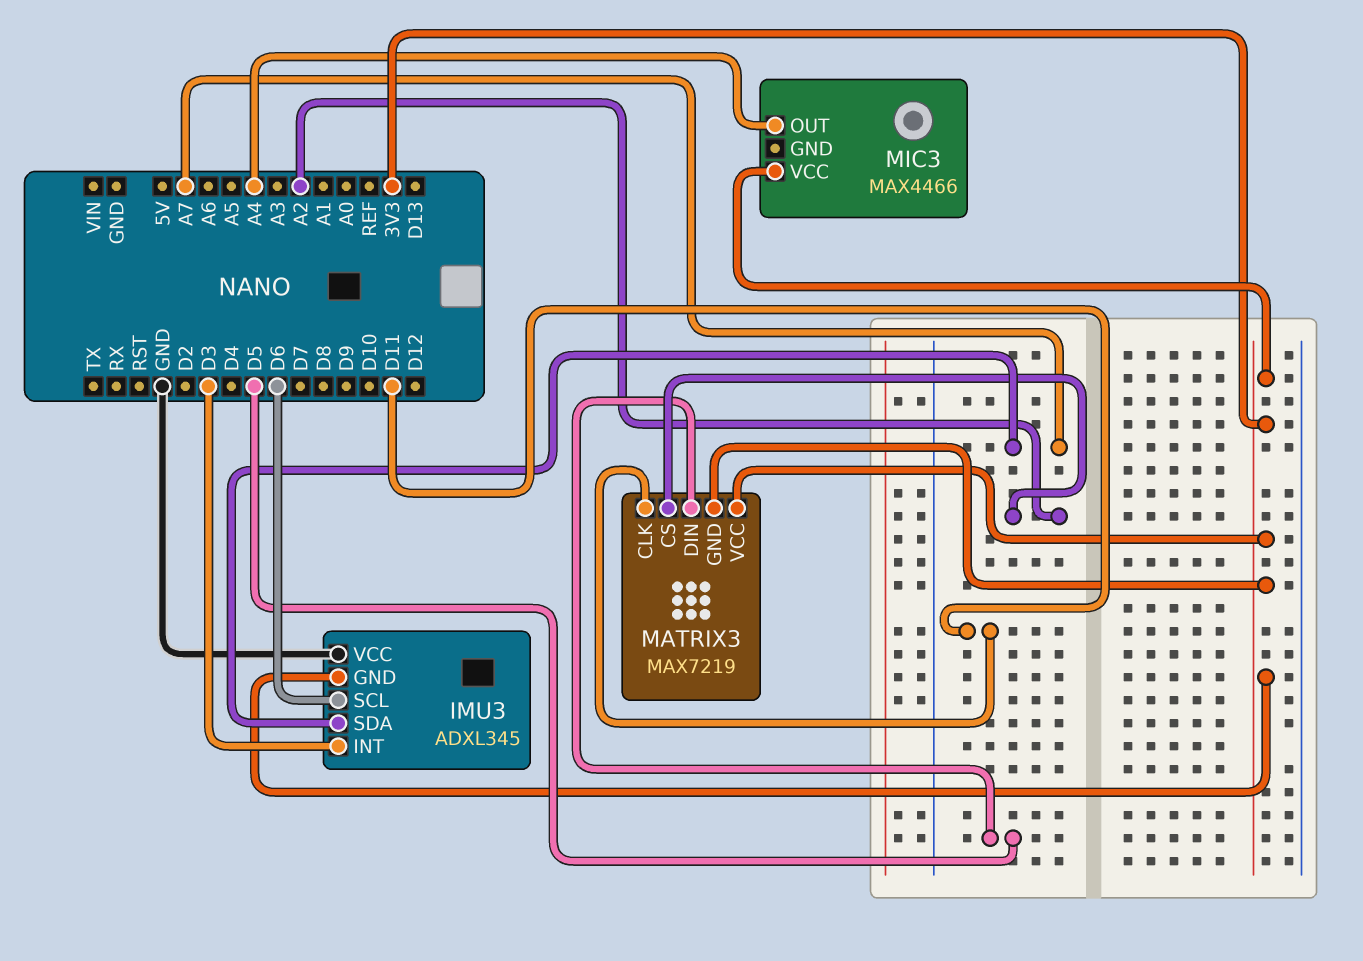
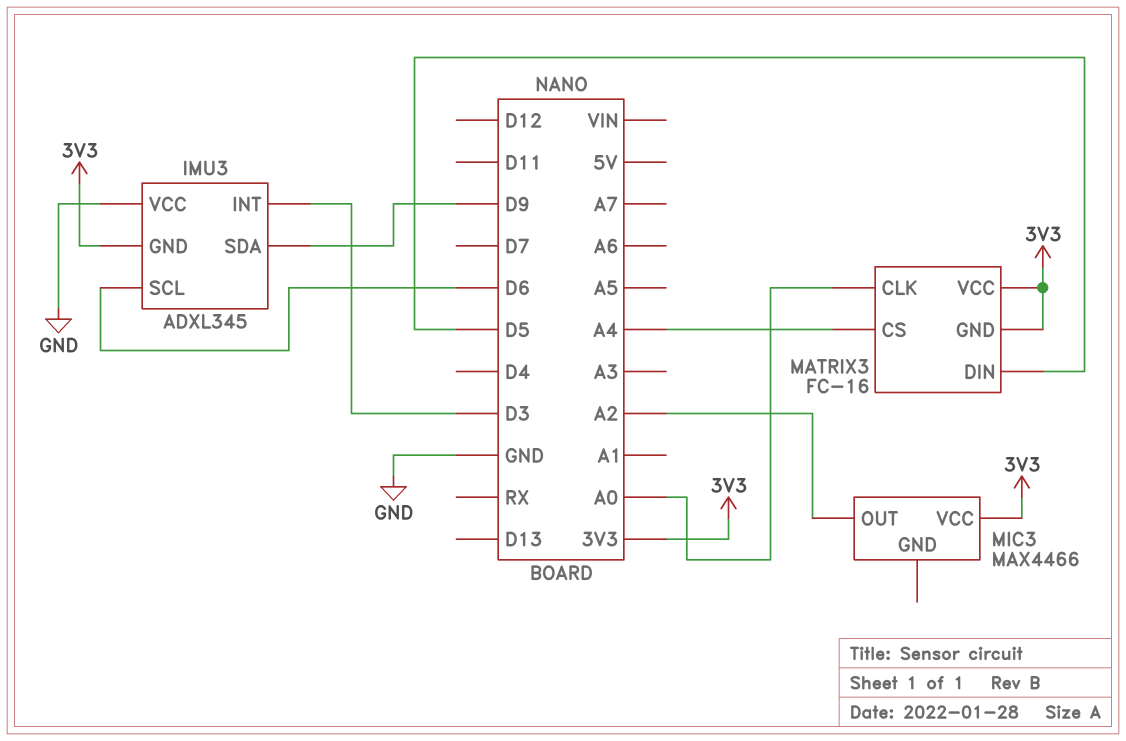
IMU3 pin SDA: A7 -> D9
MATRIX3: MAX7219 -> FC-16
MATRIX3 pin CLK: D11 -> A0
MATRIX3 pin CS: A2 -> A4
MIC3 pin OUT: A4 -> A2

